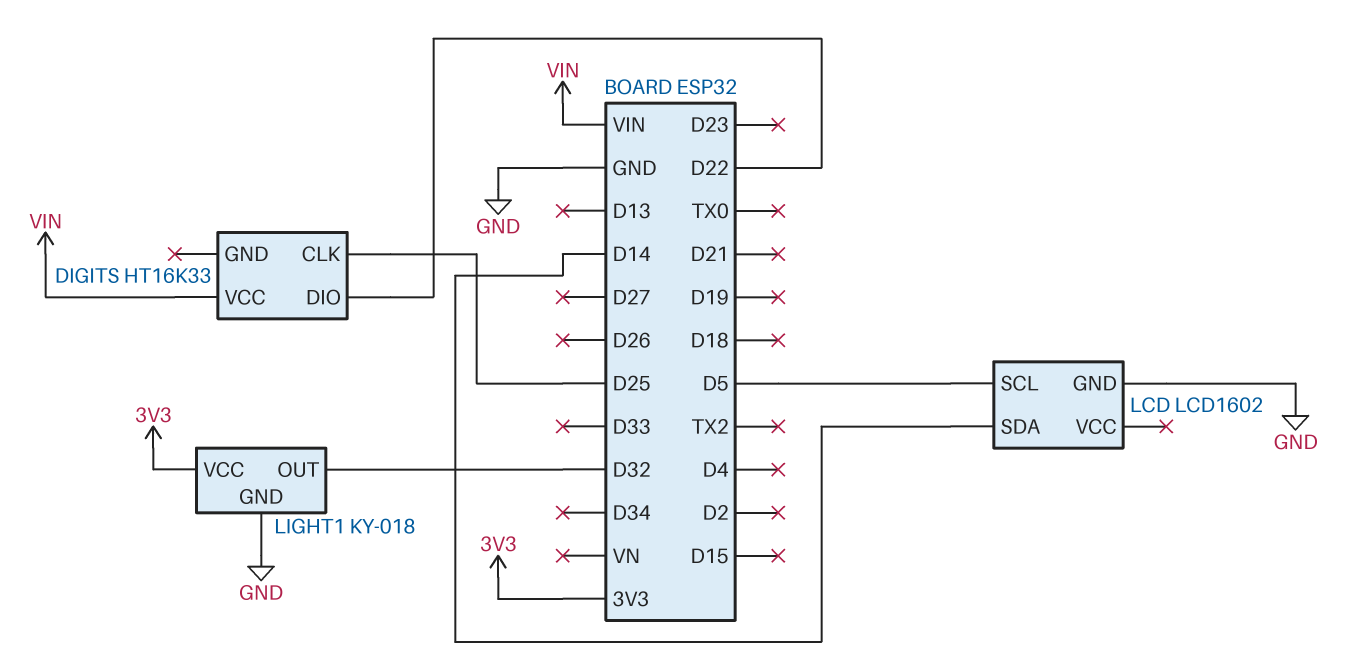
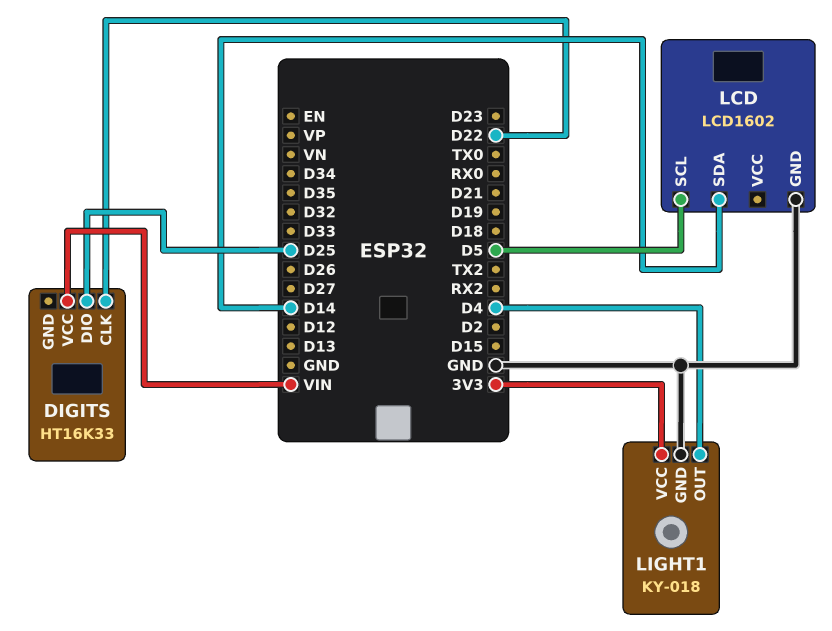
DIGITS pin CLK: D25 -> D22
DIGITS pin DIO: D22 -> D25
LIGHT1 pin OUT: D32 -> D4

